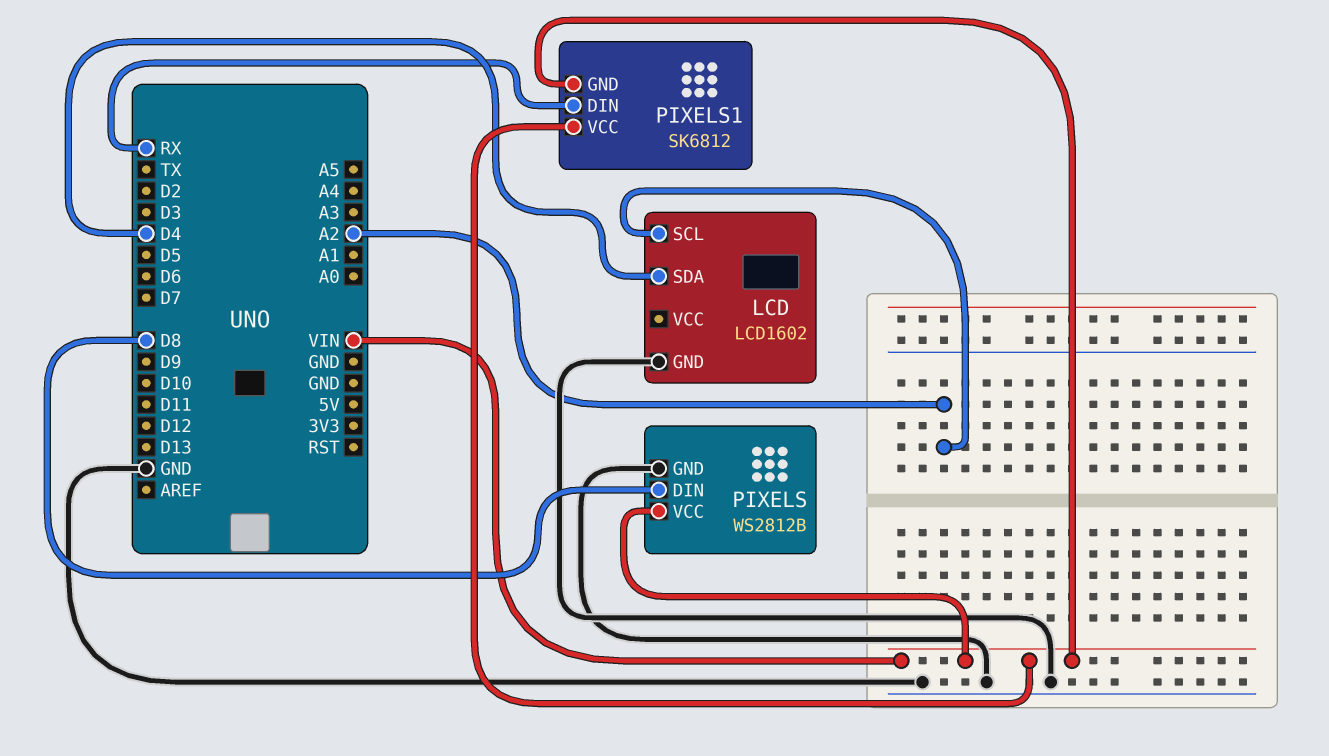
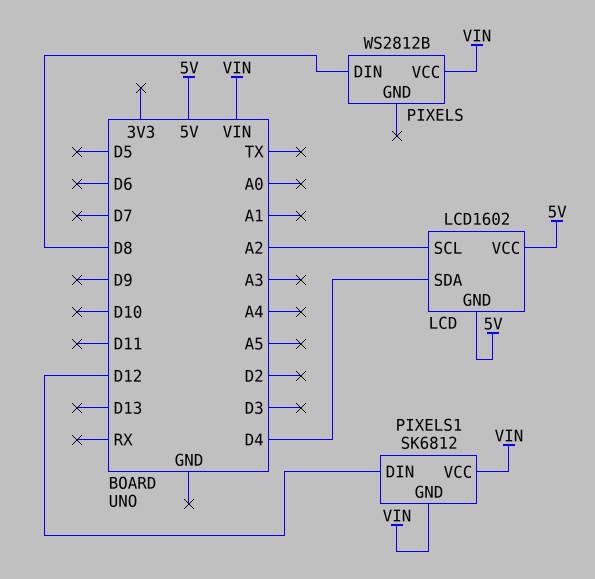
LCD pin GND: GND -> 5V
LCD pin VCC: none -> 5V
PIXELS pin GND: GND -> none
PIXELS1 pin DIN: RX -> D12

